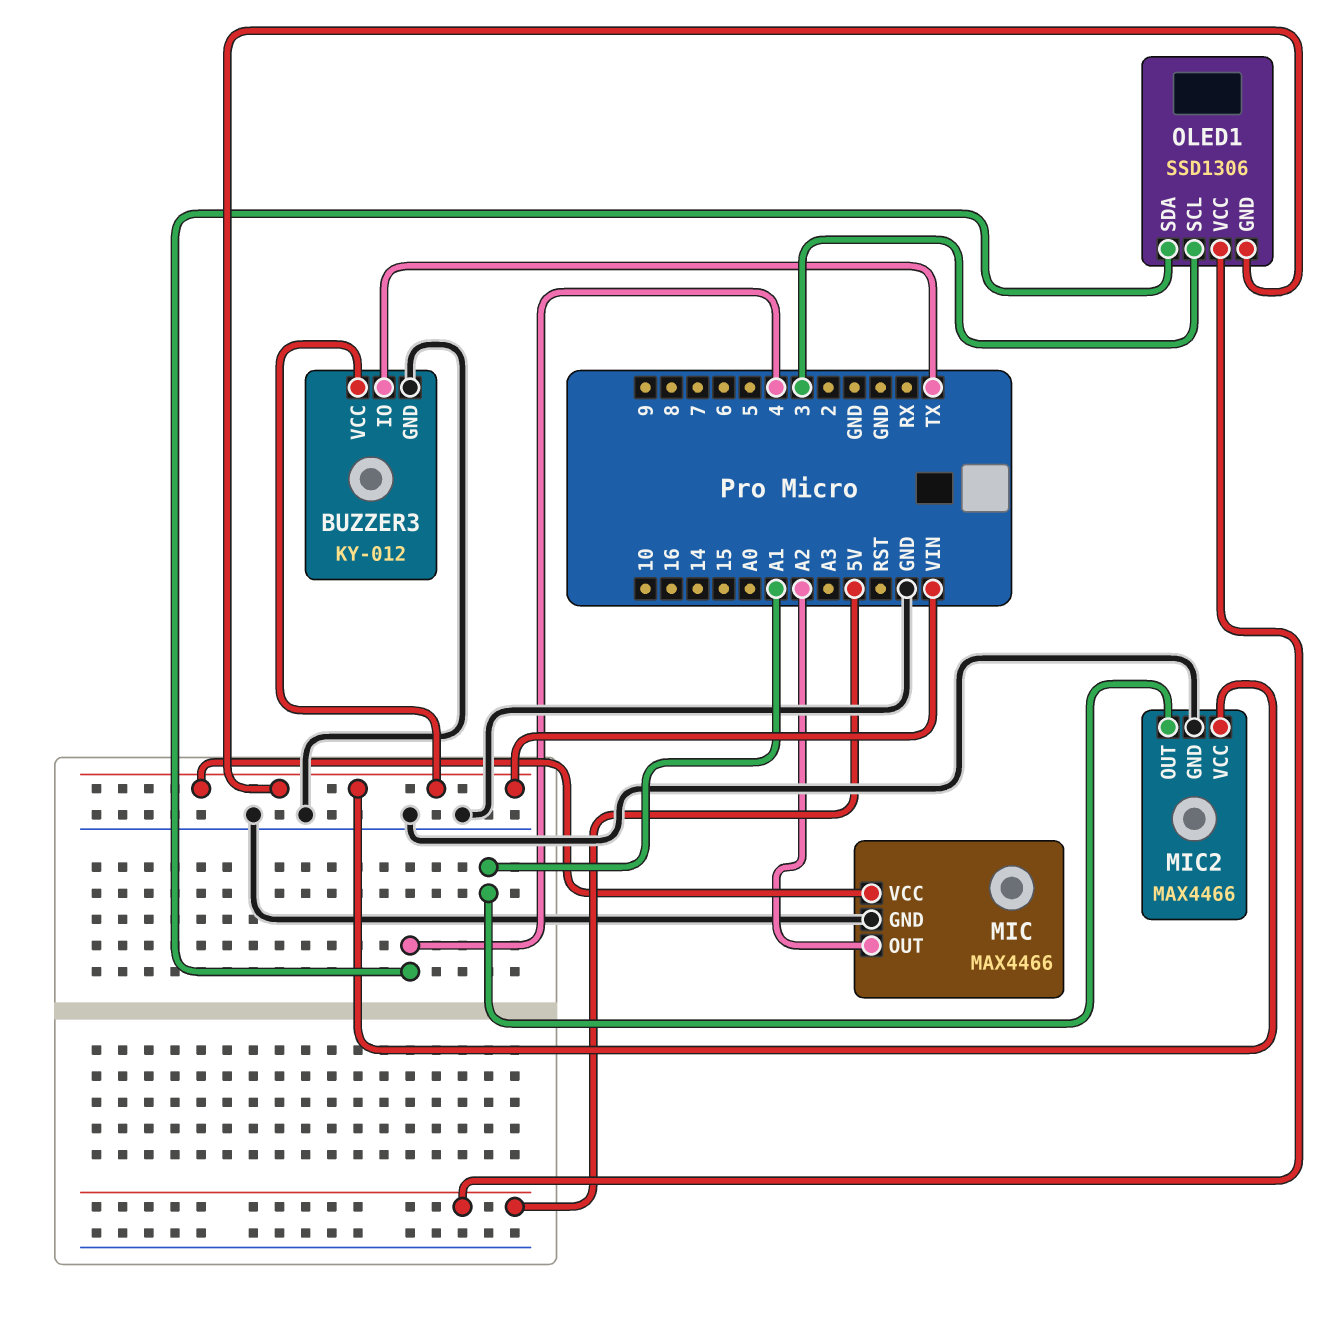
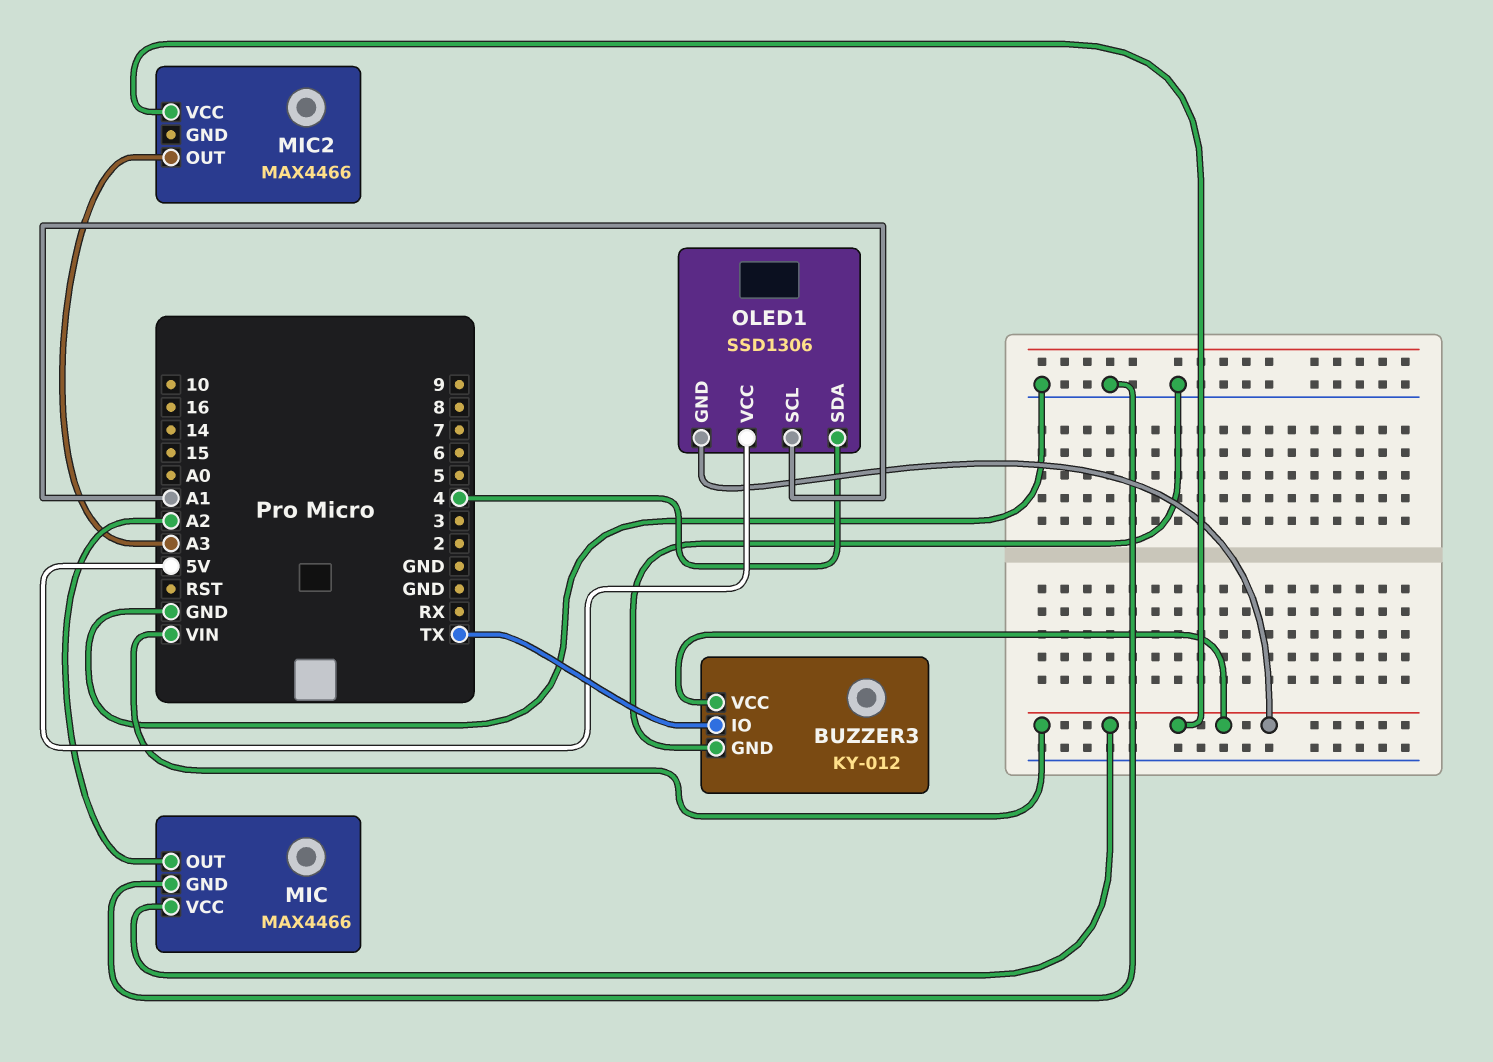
MIC2 pin GND: GND -> none
MIC2 pin OUT: A1 -> A3
OLED1 pin SCL: 3 -> A1

